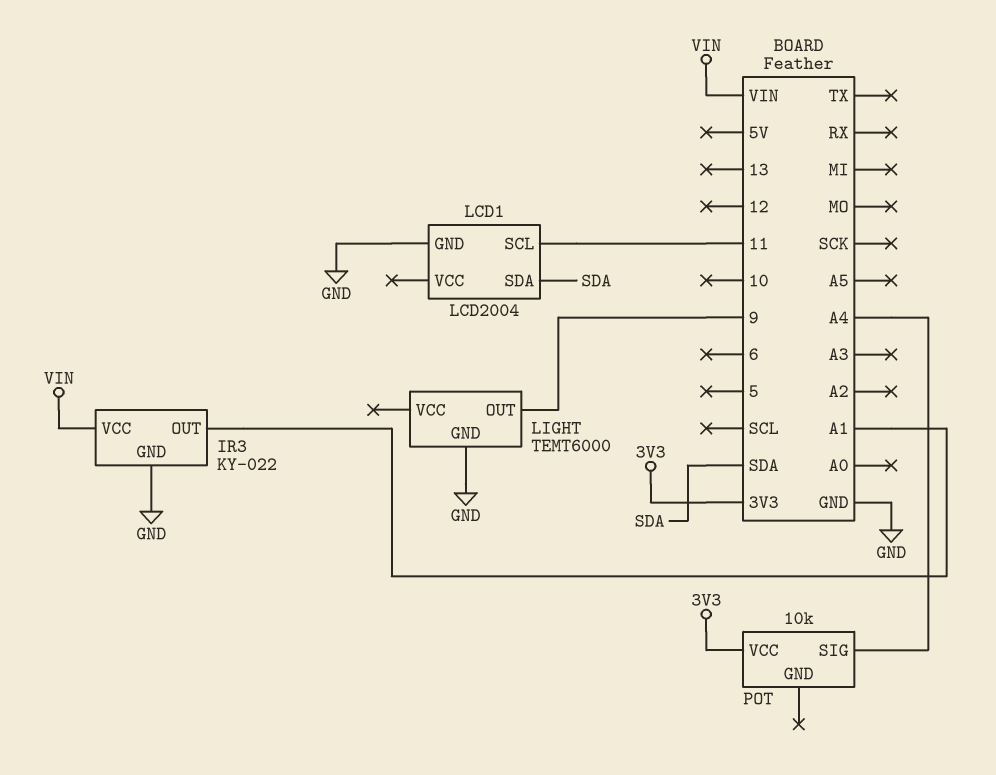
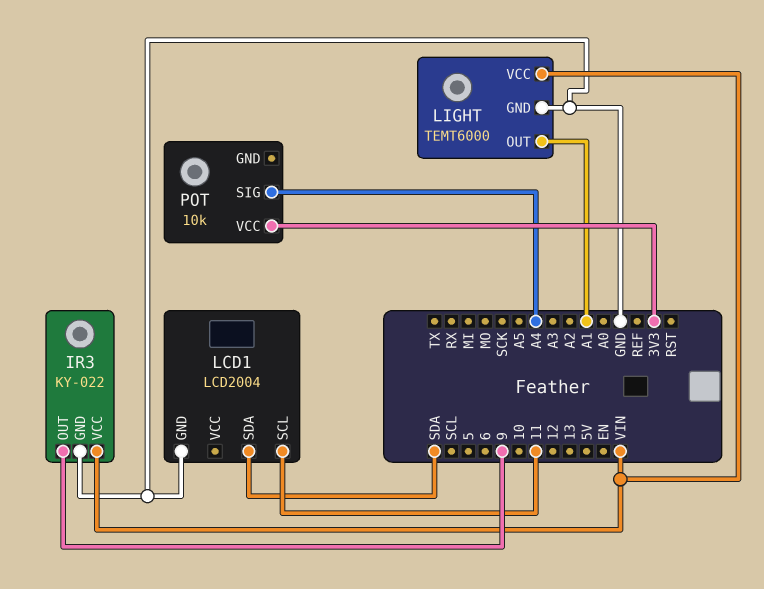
IR3 pin OUT: A1 -> 9
LIGHT pin OUT: 9 -> A1
LIGHT pin VCC: none -> VIN

